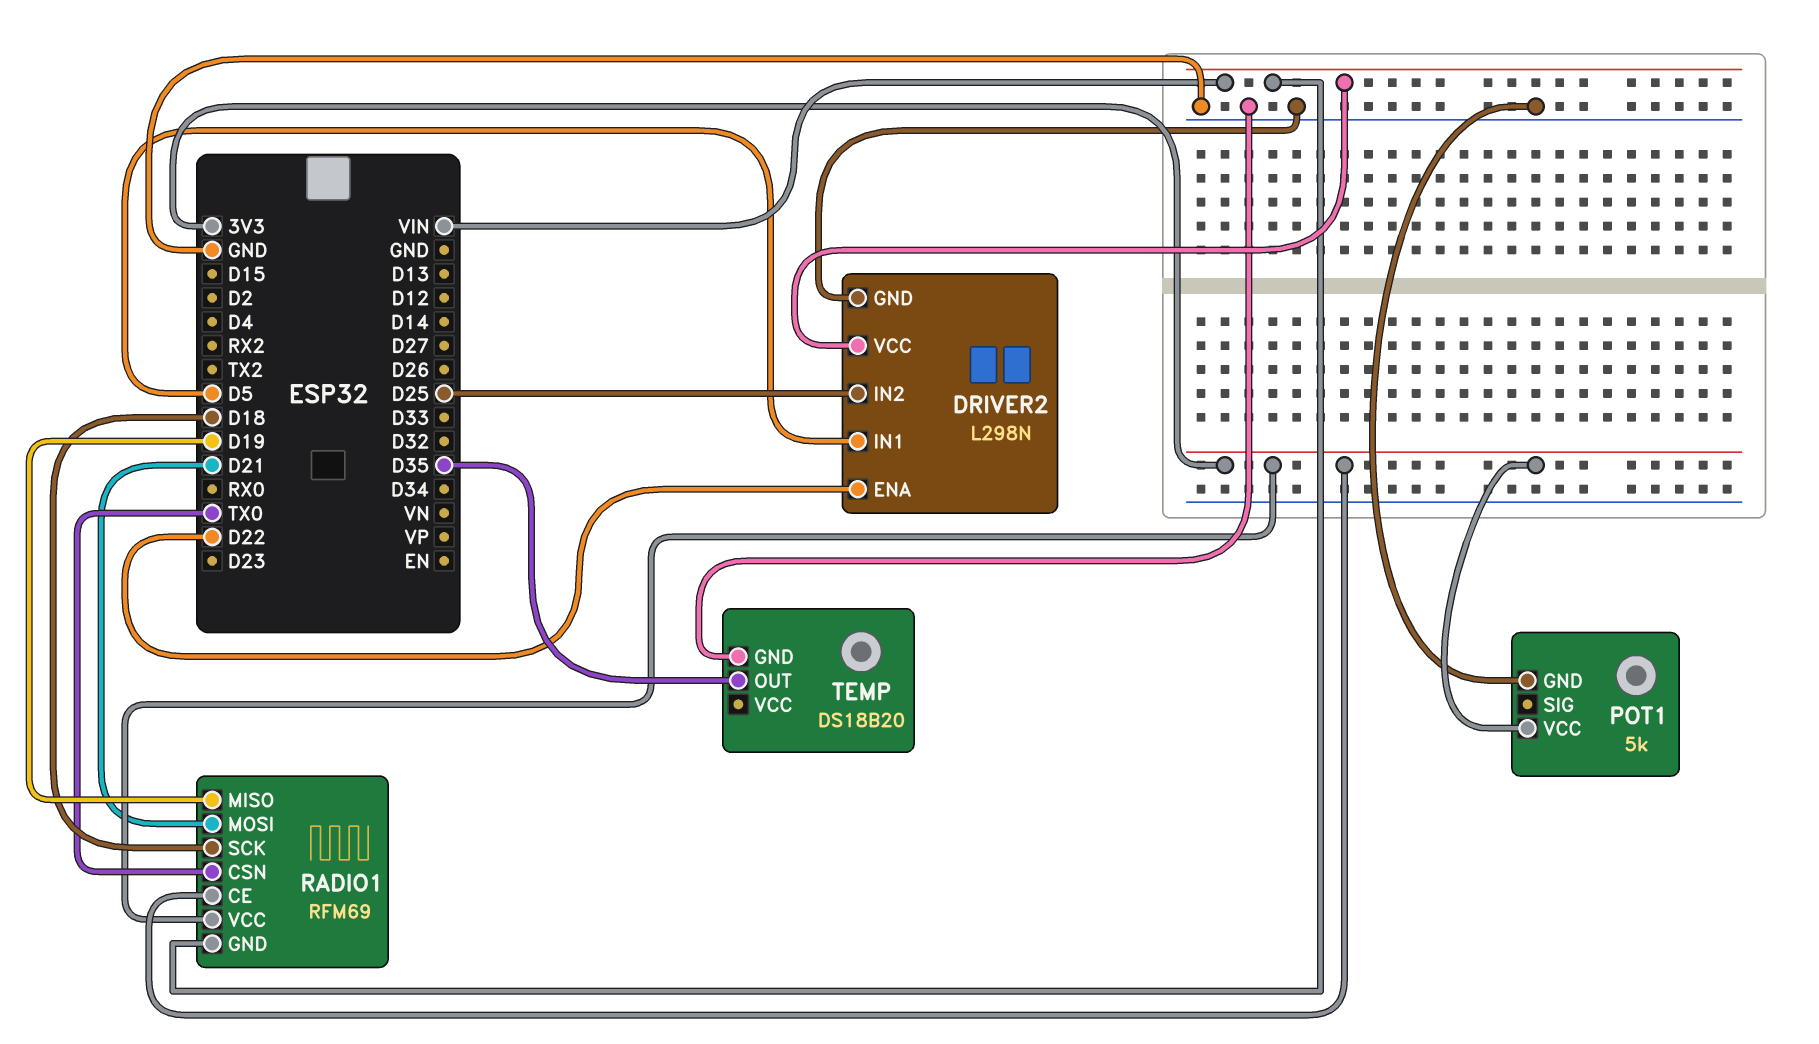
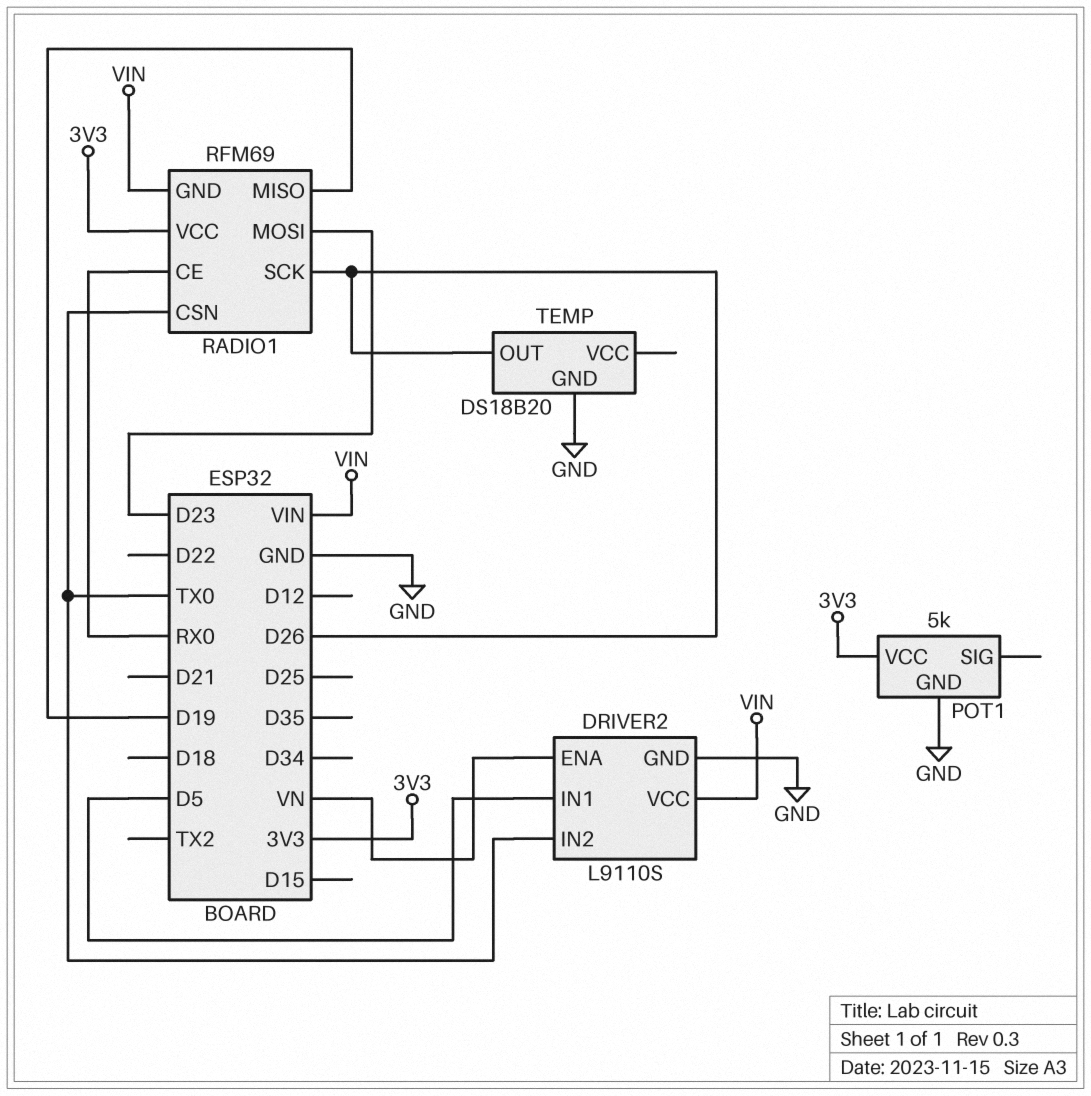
DRIVER2: L298N -> L9110S
DRIVER2 pin ENA: D22 -> VN
DRIVER2 pin IN2: D25 -> TX0
RADIO1 pin CE: 3V3 -> RX0
RADIO1 pin MOSI: D21 -> D23
RADIO1 pin SCK: D18 -> D26
TEMP pin OUT: D35 -> D26

